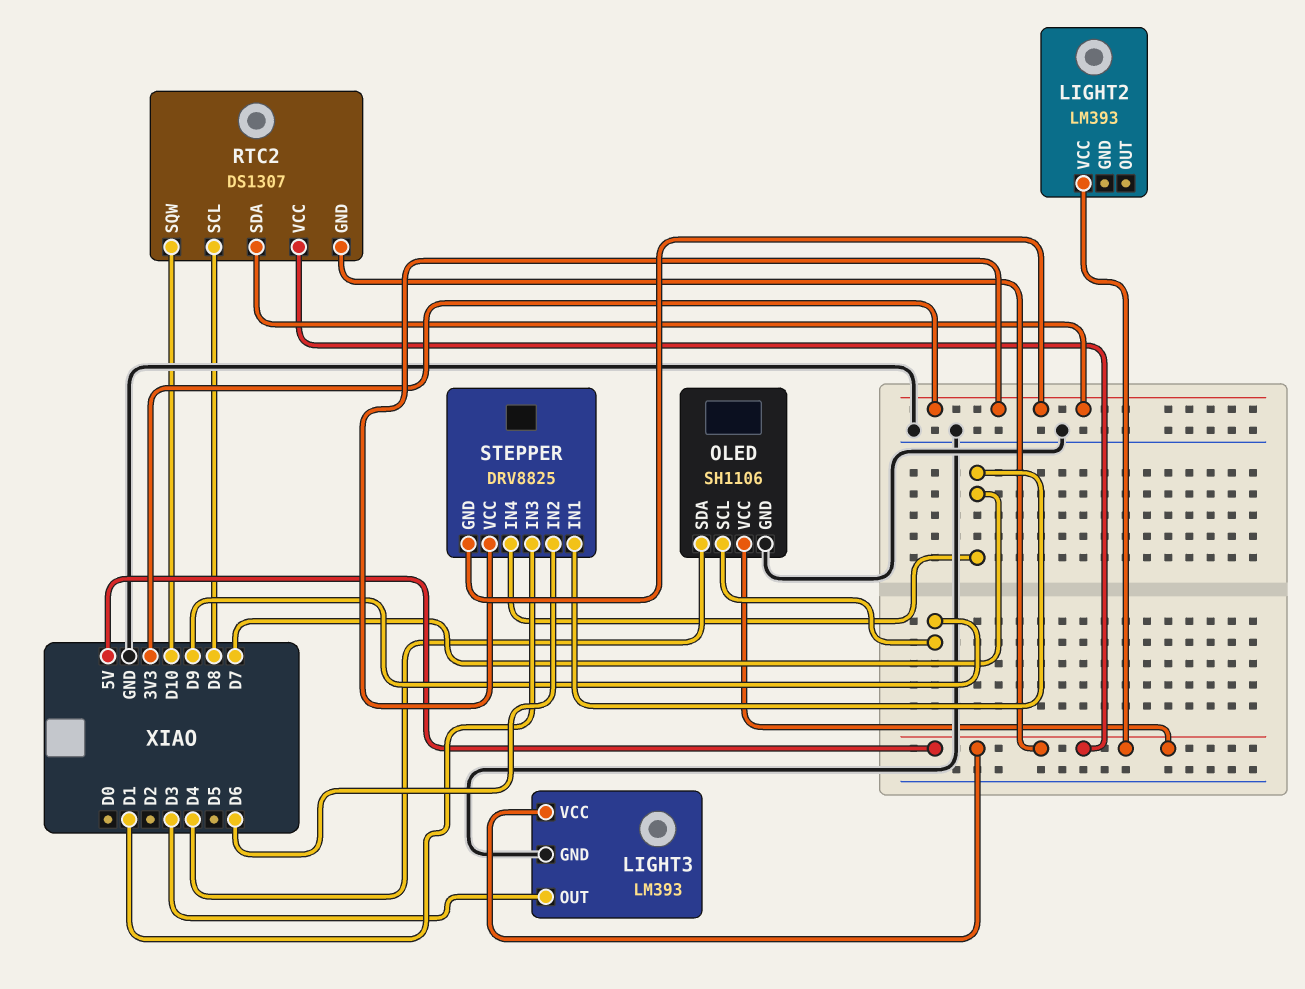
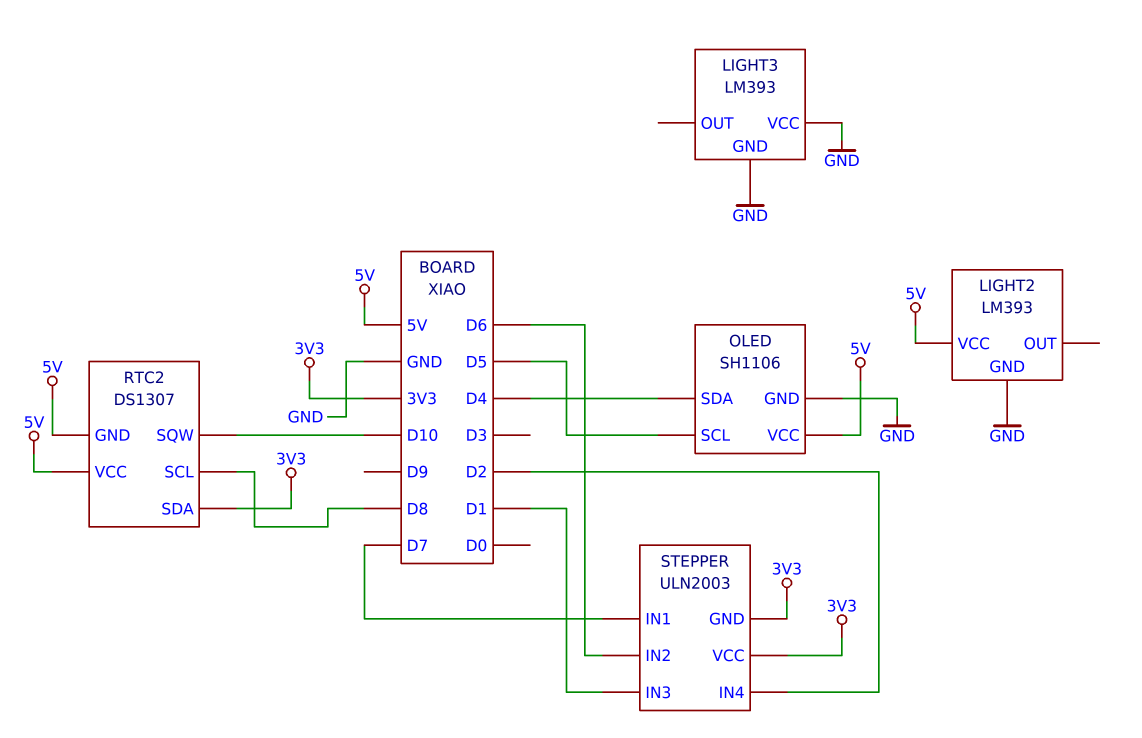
LIGHT2 pin GND: none -> GND
LIGHT3 pin OUT: D3 -> none
LIGHT3 pin VCC: 5V -> GND
OLED pin SCL: D9 -> D5
STEPPER: DRV8825 -> ULN2003
STEPPER pin IN4: D7 -> D2

